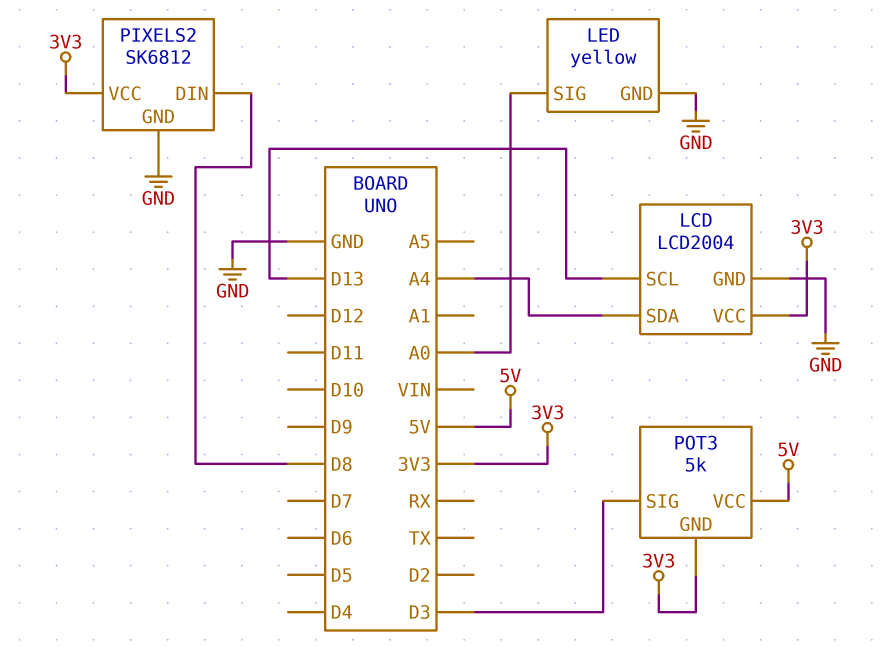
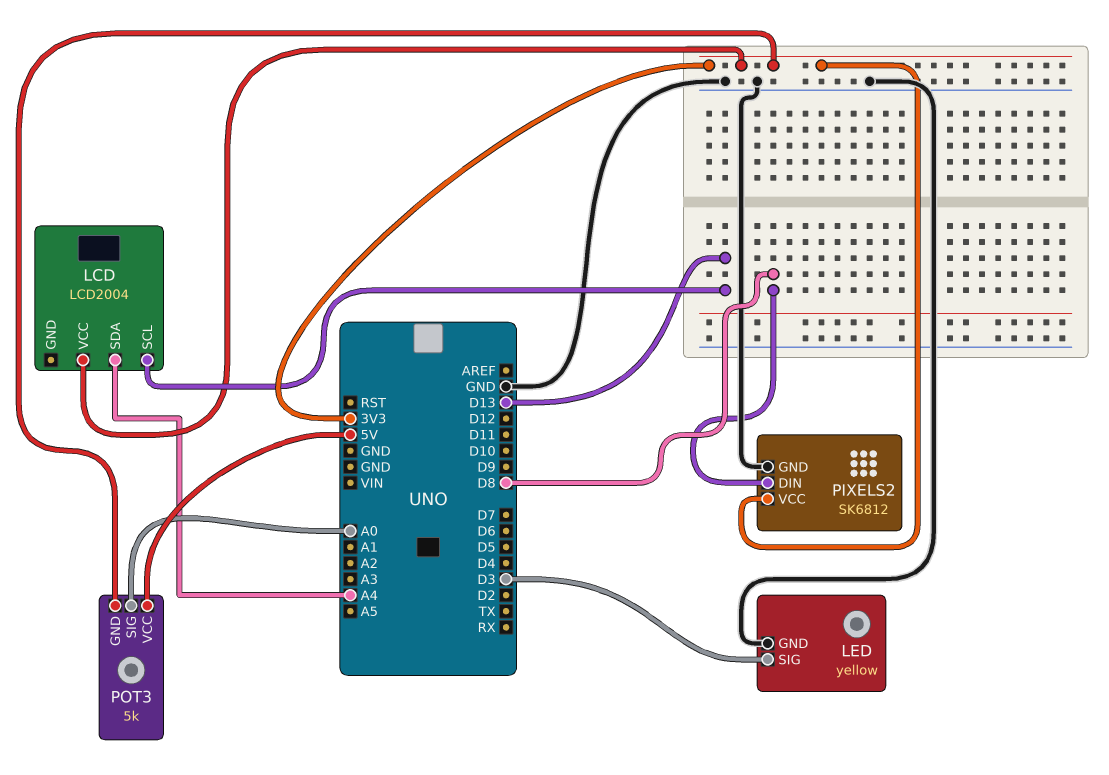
LCD pin GND: GND -> none
LED pin SIG: A0 -> D3
POT3 pin SIG: D3 -> A0

